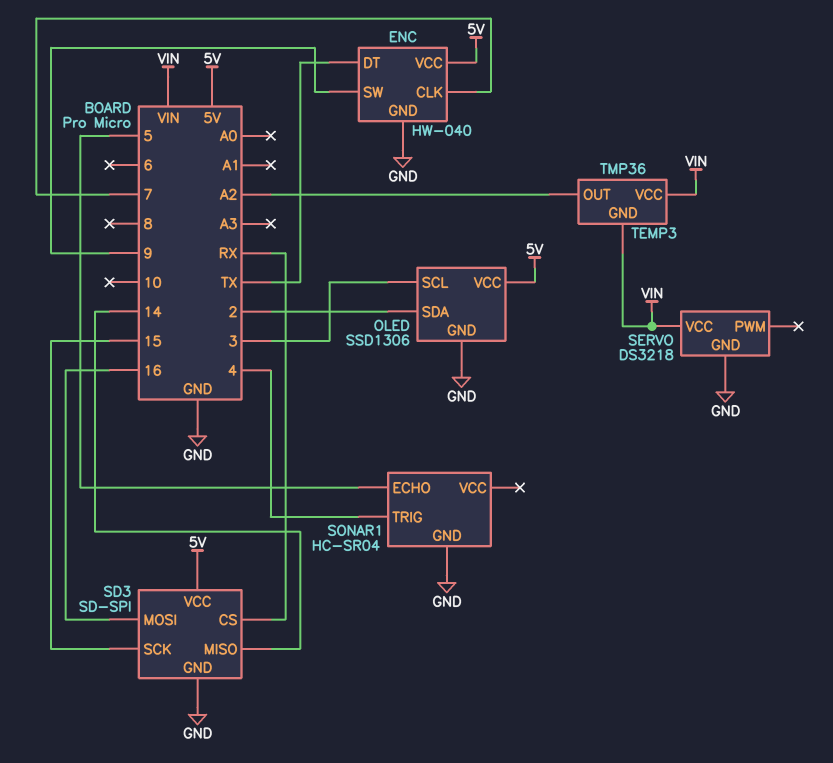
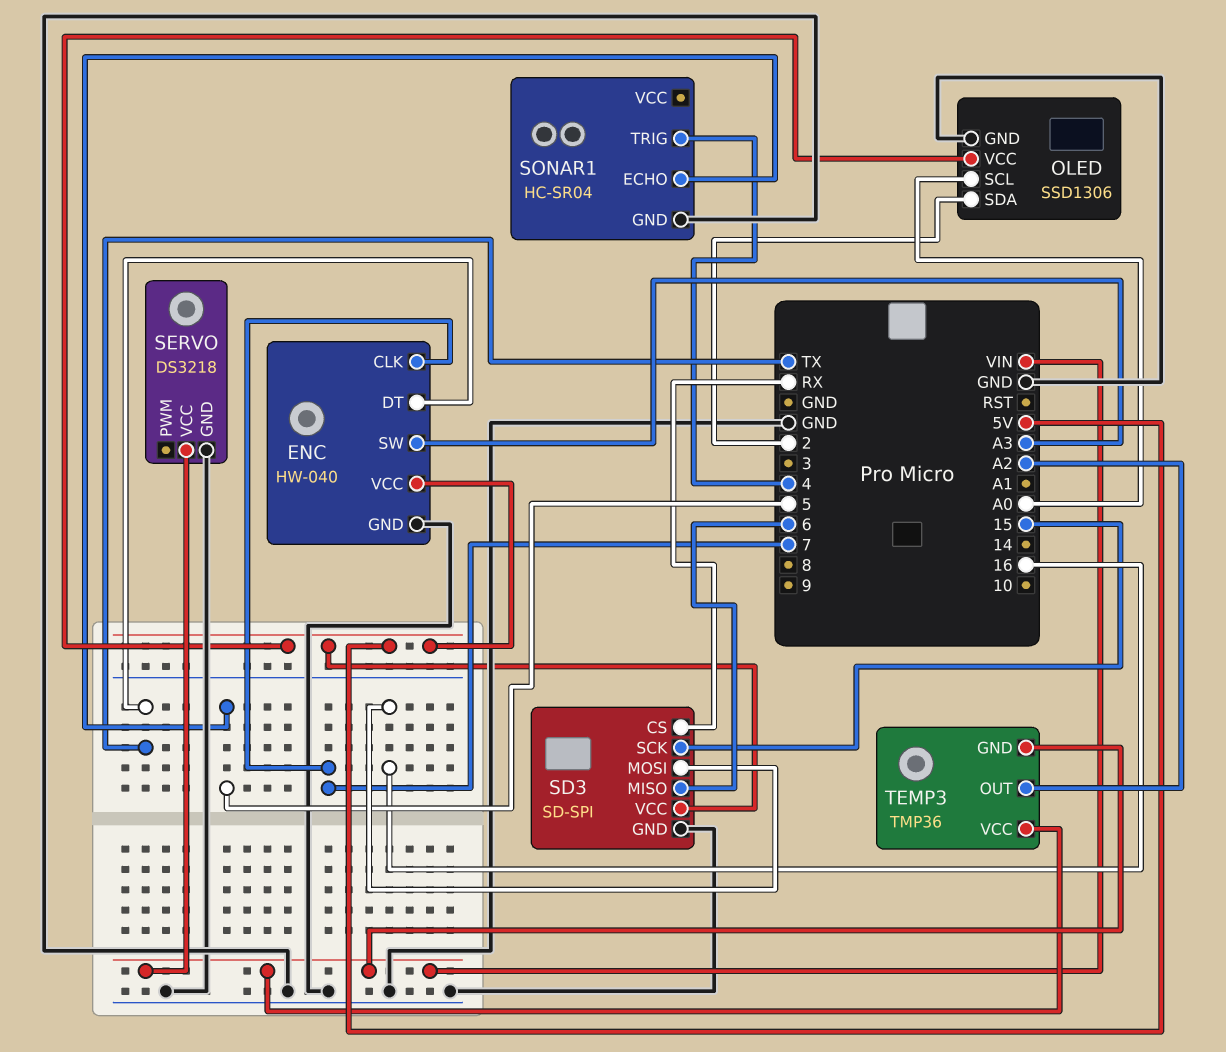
ENC pin SW: 9 -> A3
OLED pin SCL: 3 -> A0
SD3 pin MISO: 14 -> 6

